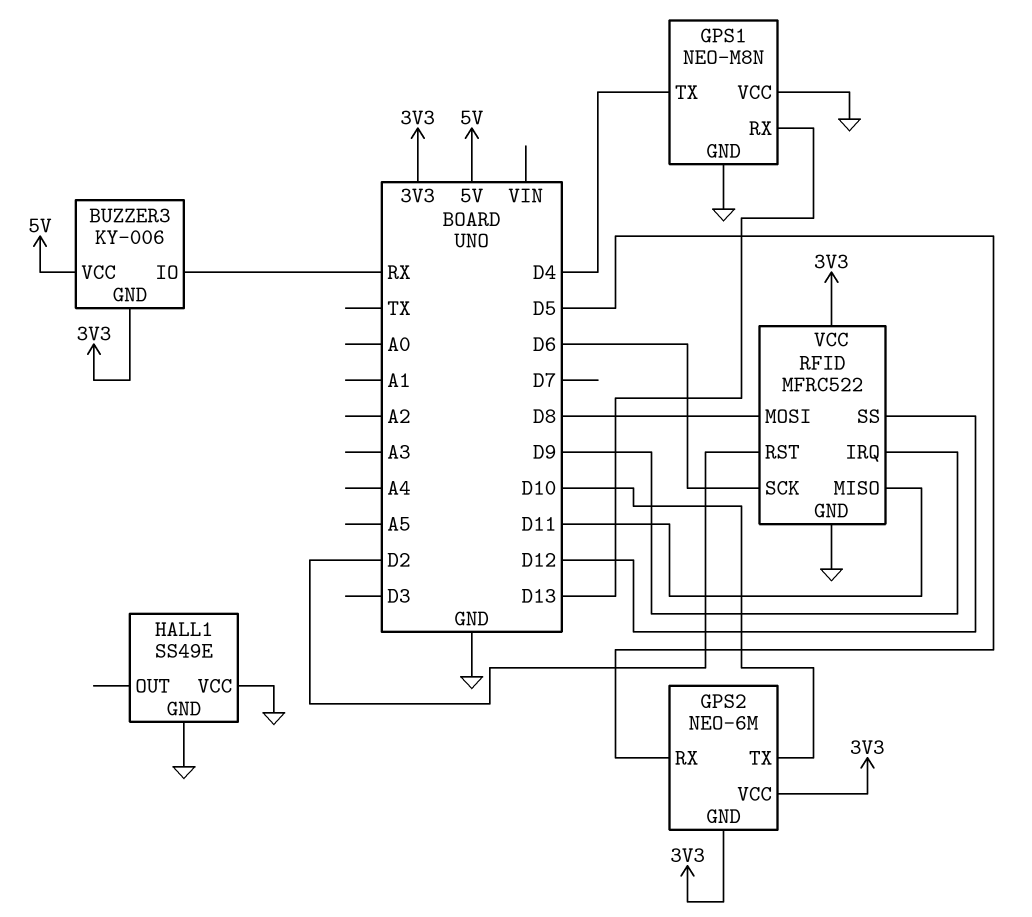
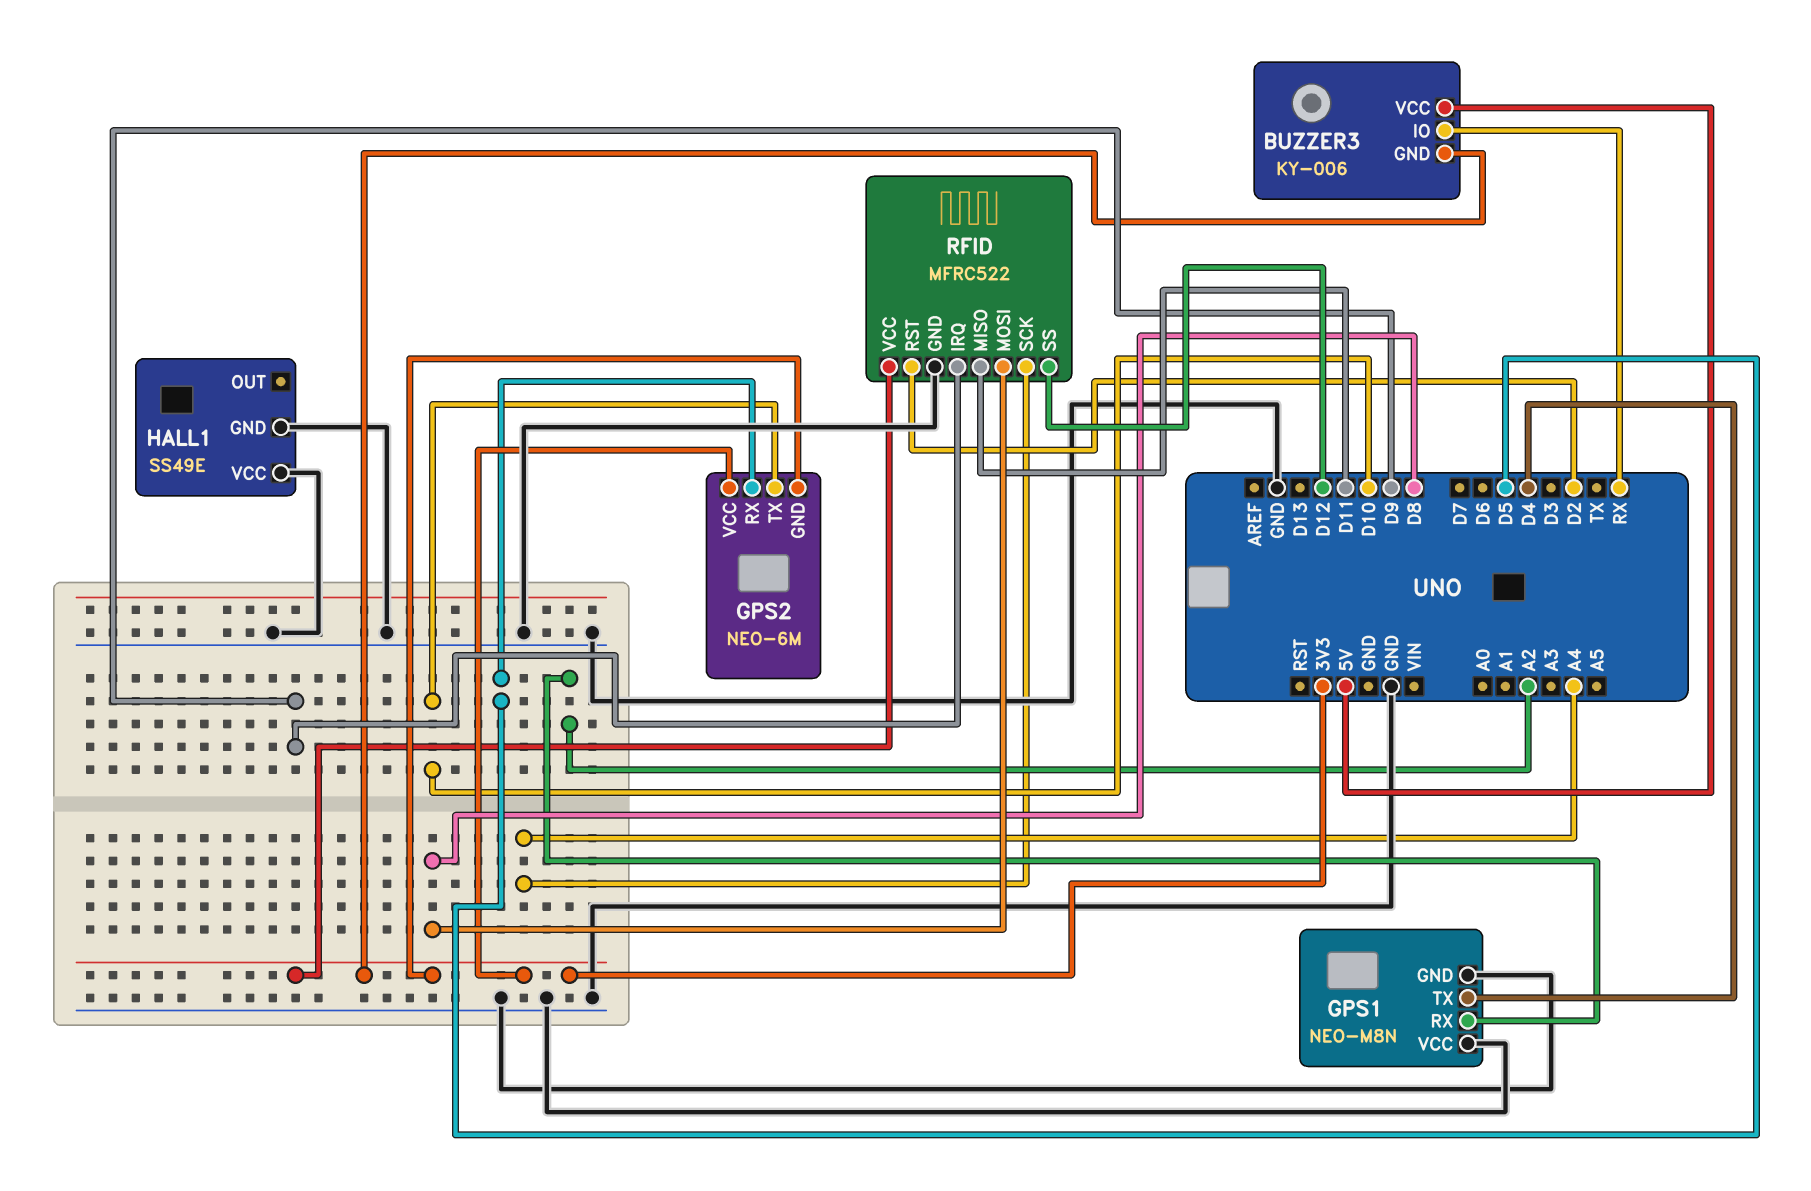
GPS1 pin RX: D13 -> A2
RFID pin SCK: D6 -> A4

